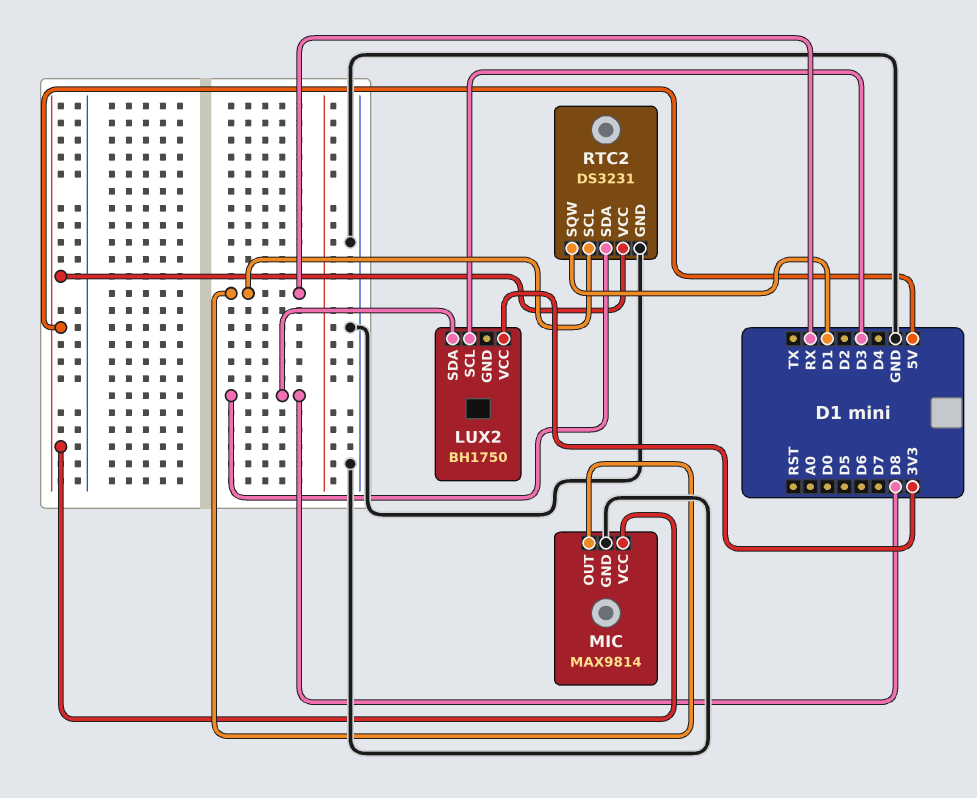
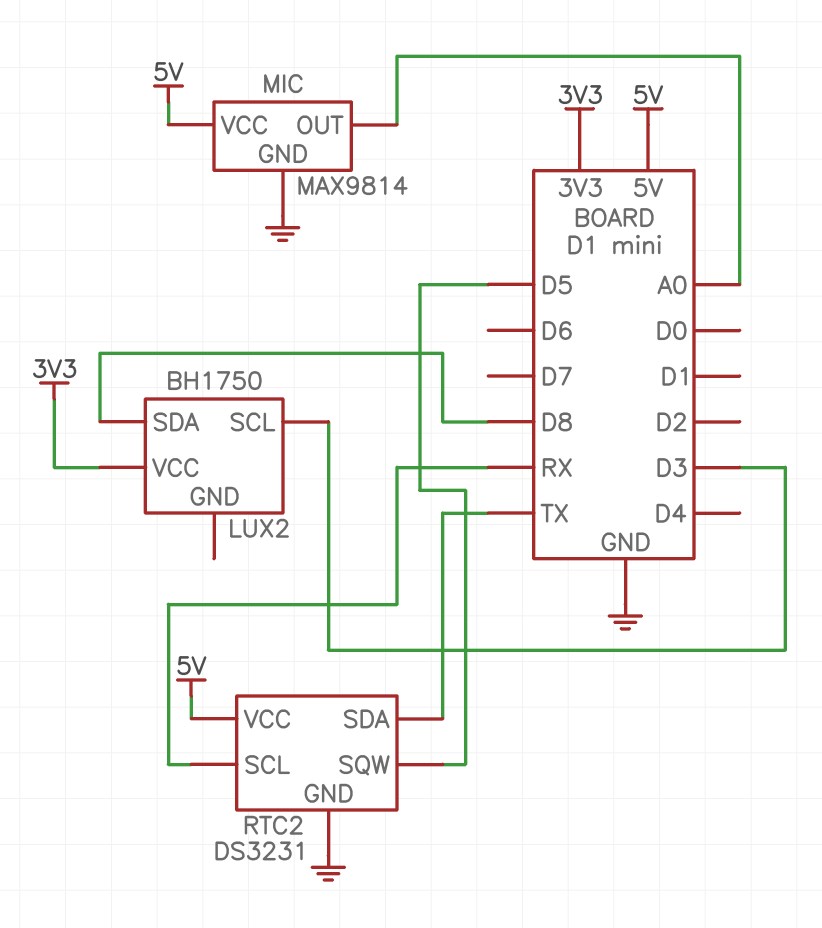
MIC pin OUT: RX -> A0
RTC2 pin SDA: D8 -> TX
RTC2 pin SQW: D1 -> D5

